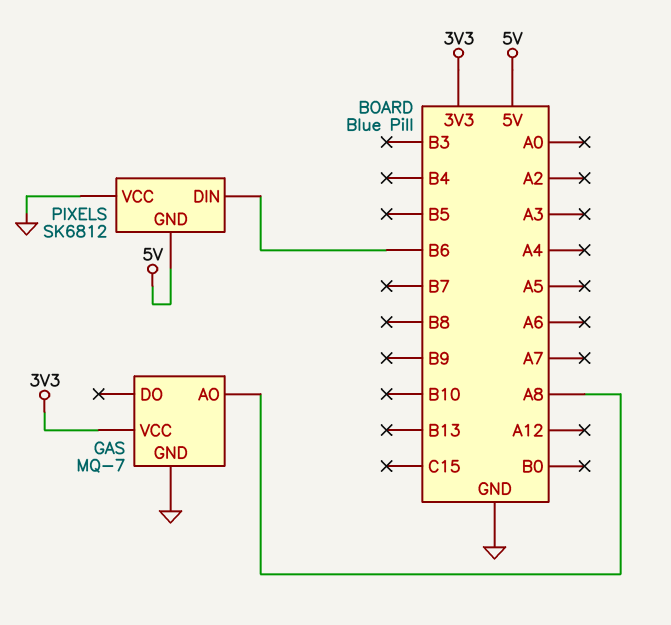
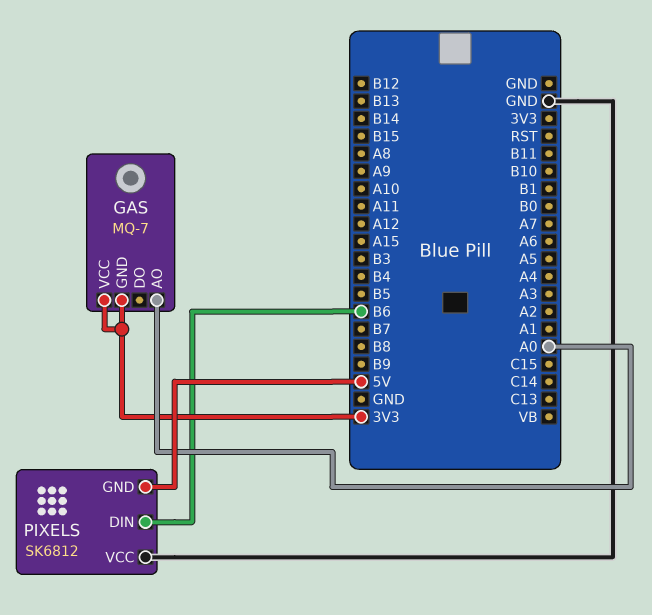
GAS pin AO: A8 -> A0
GAS pin GND: GND -> 3V3

